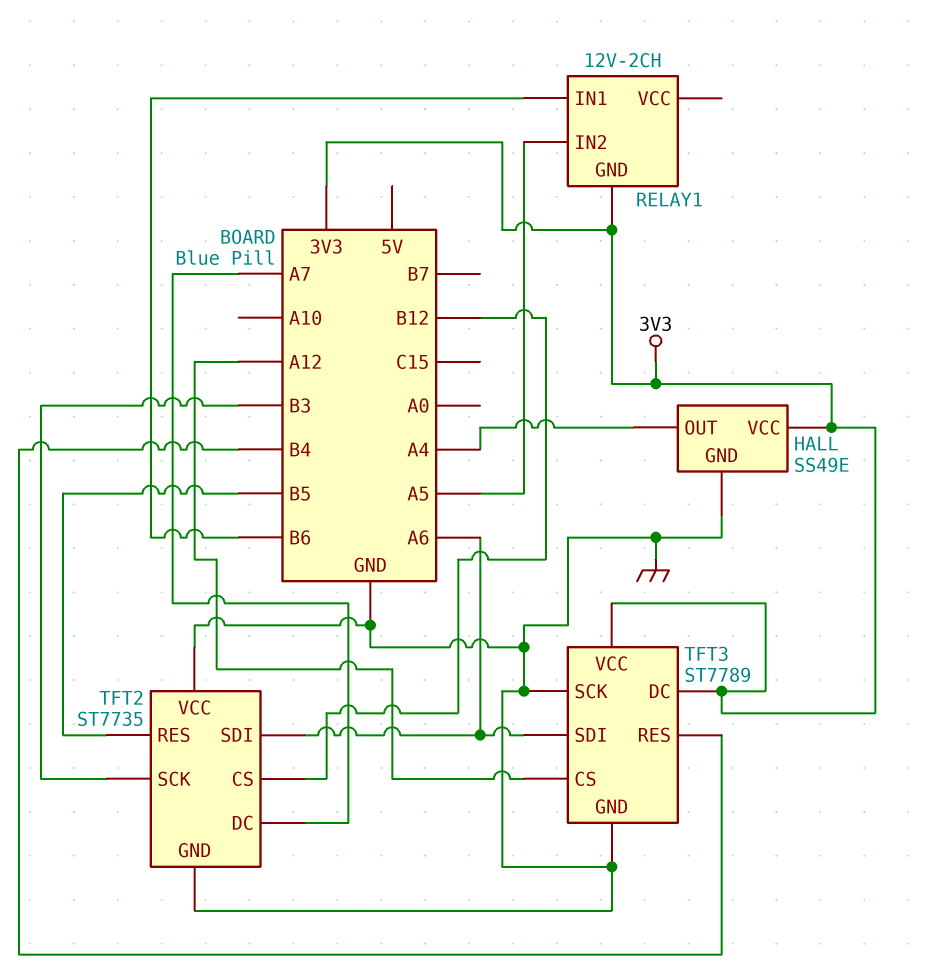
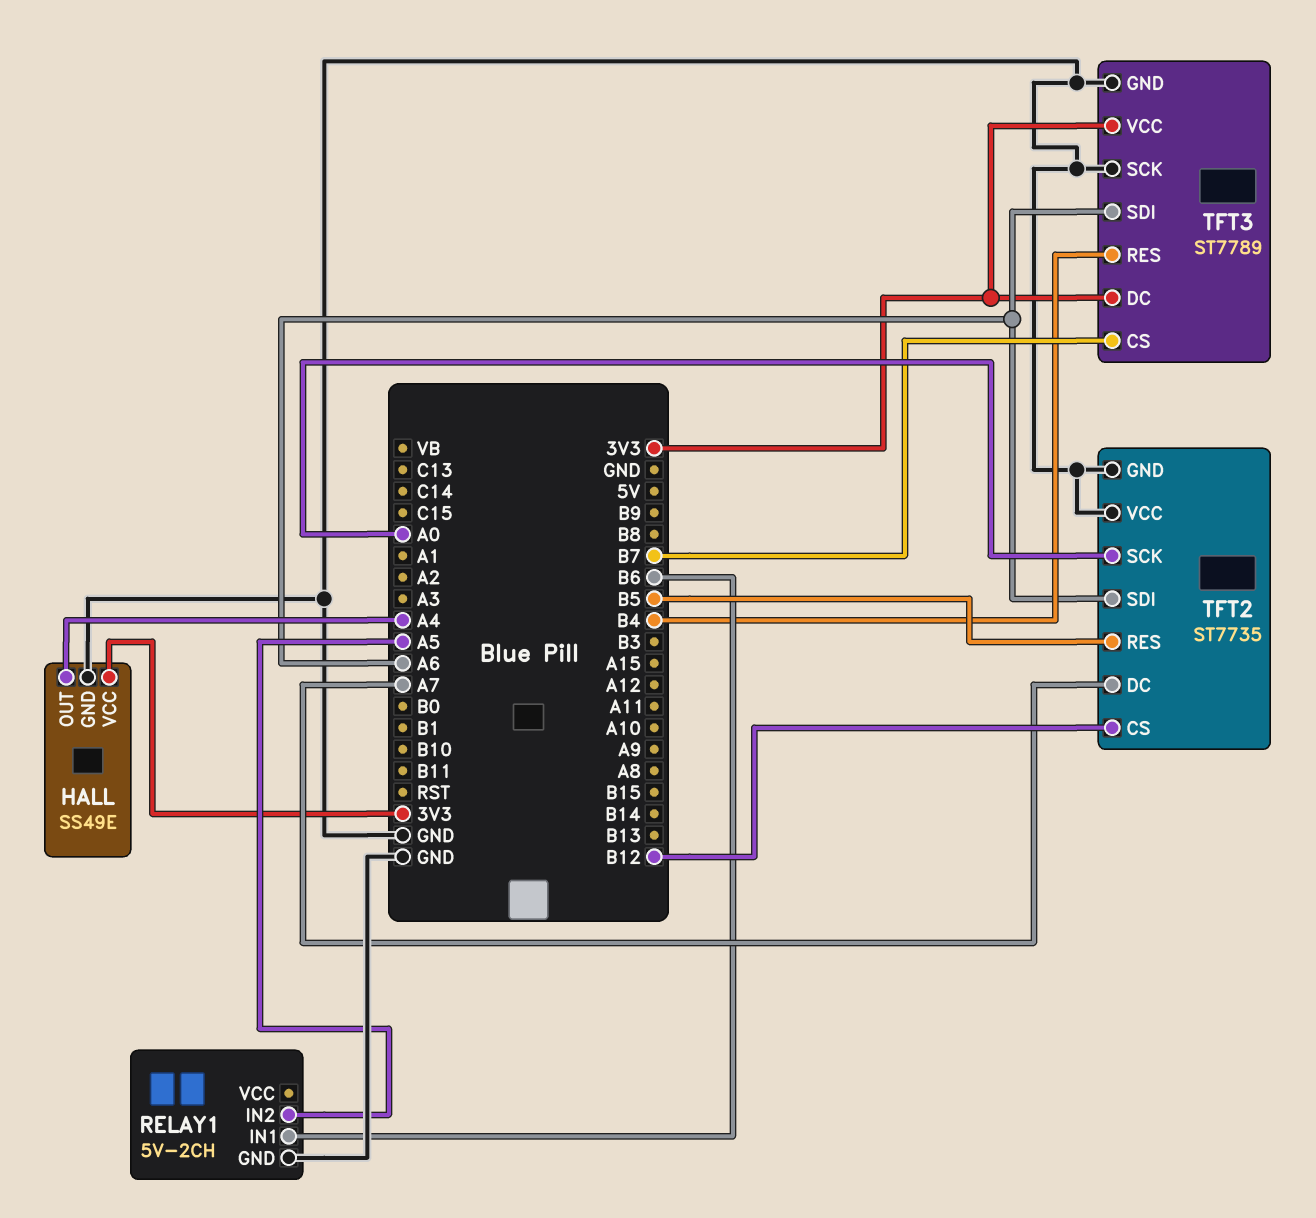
RELAY1: 12V-2CH -> 5V-2CH
RELAY1 pin GND: 3V3 -> GND
TFT2 pin SCK: B3 -> A0
TFT3 pin CS: A12 -> B7

